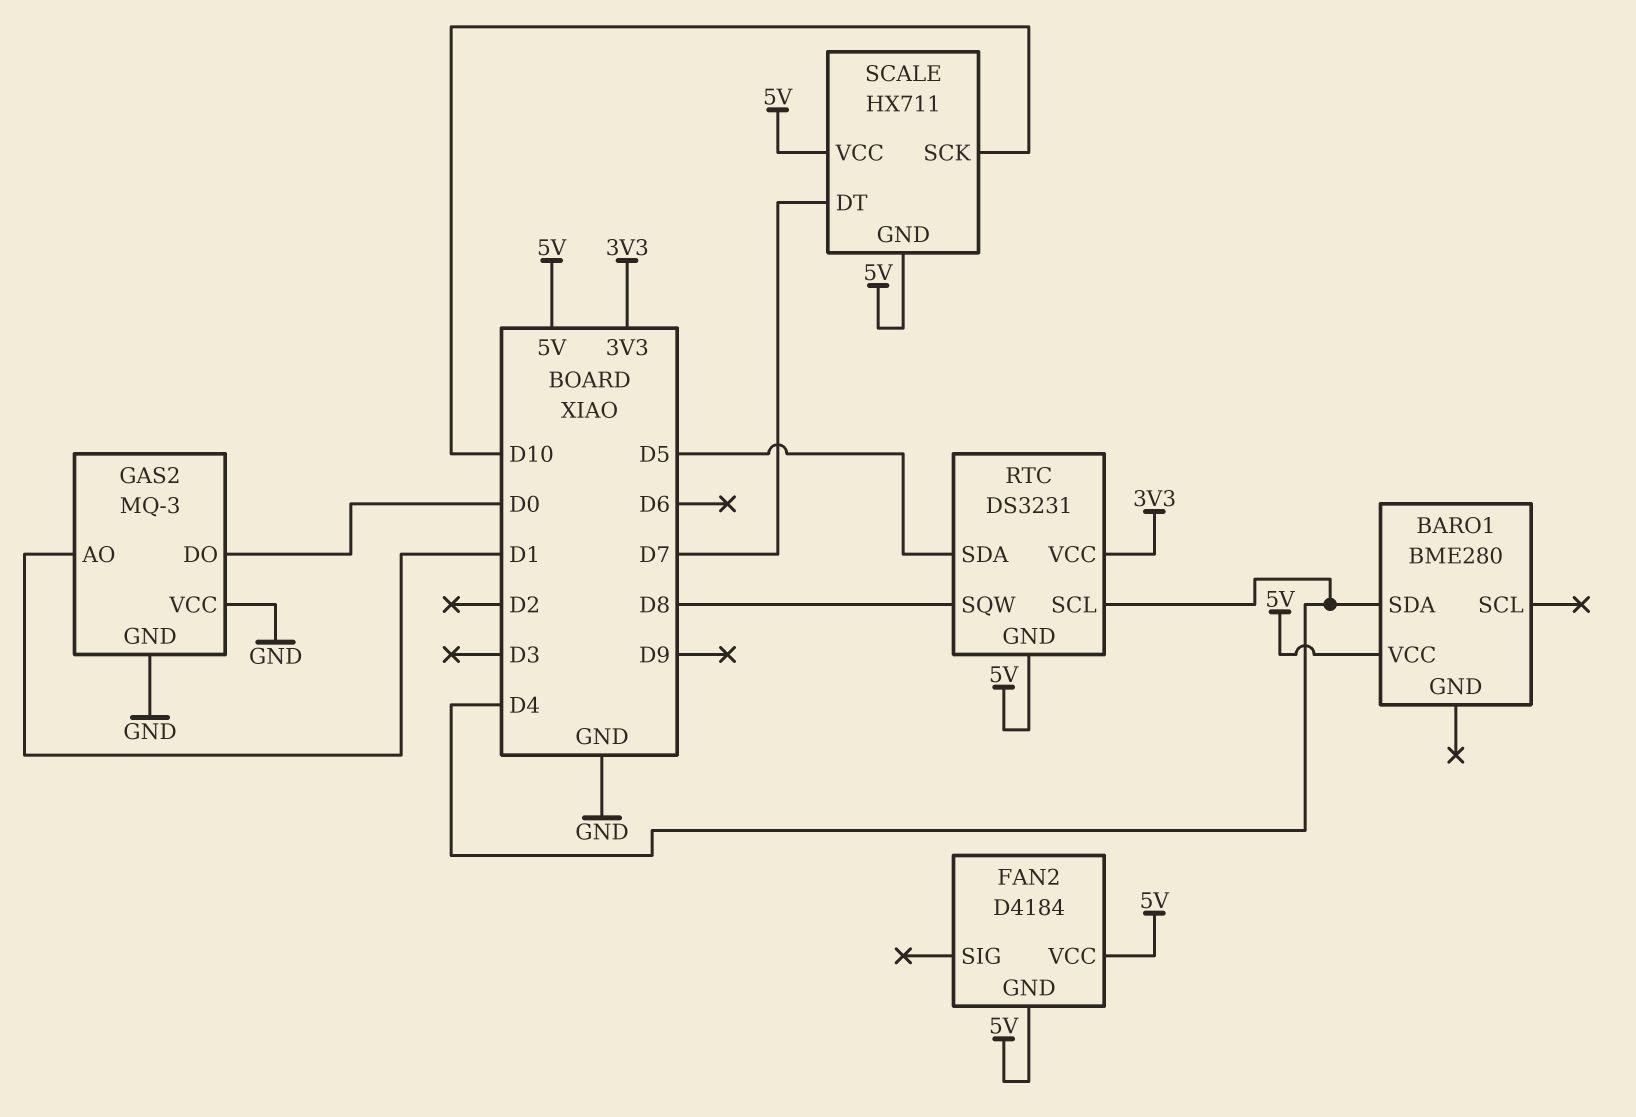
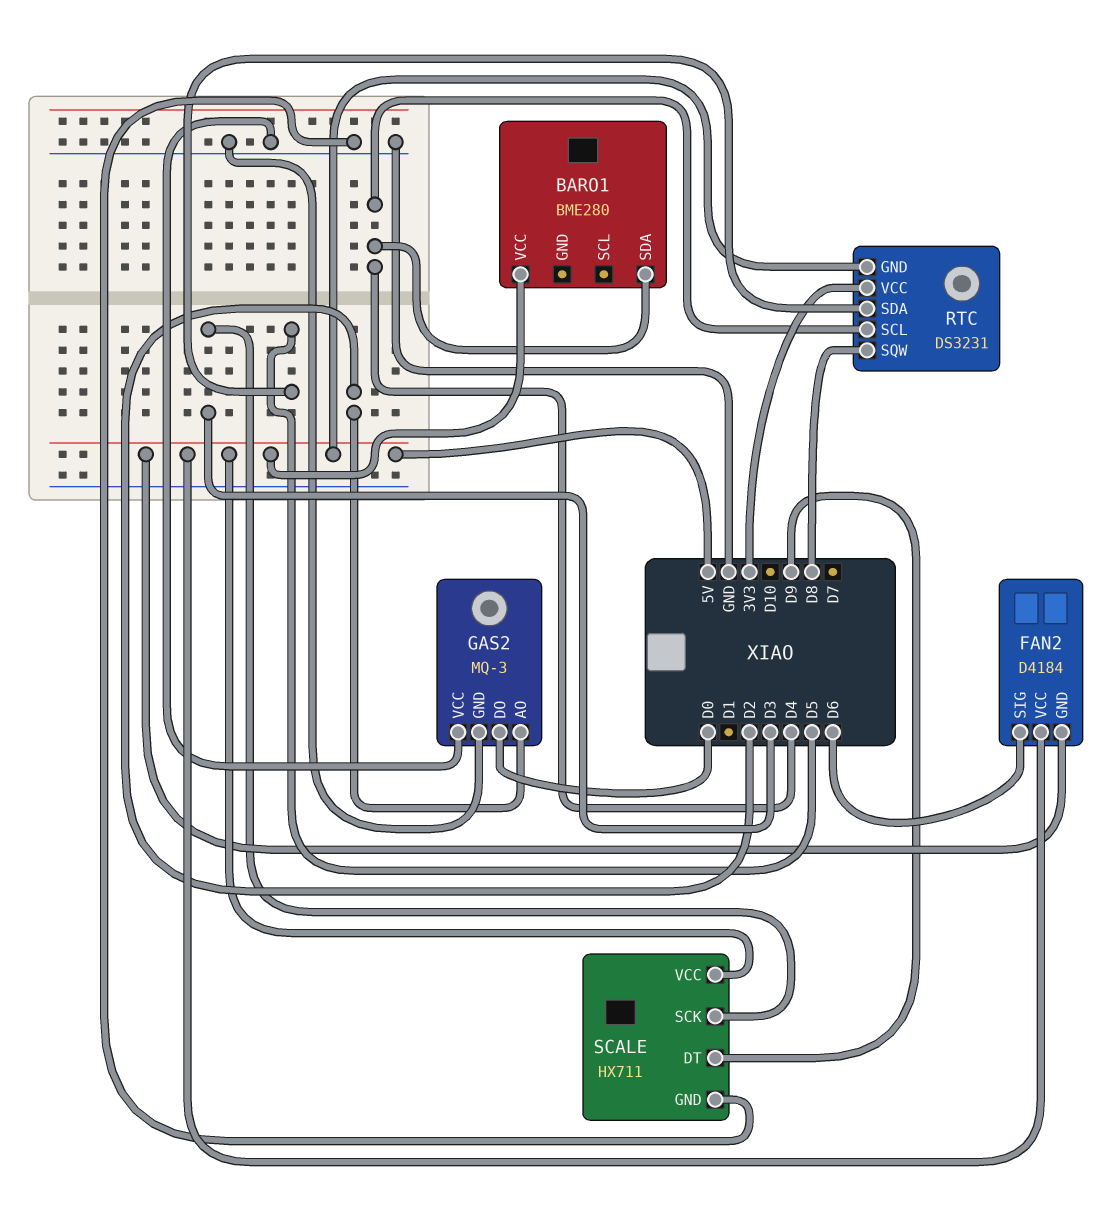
FAN2 pin SIG: none -> D6
GAS2 pin AO: D1 -> D2
SCALE pin DT: D7 -> D9
SCALE pin GND: 5V -> GND
SCALE pin SCK: D10 -> D3

